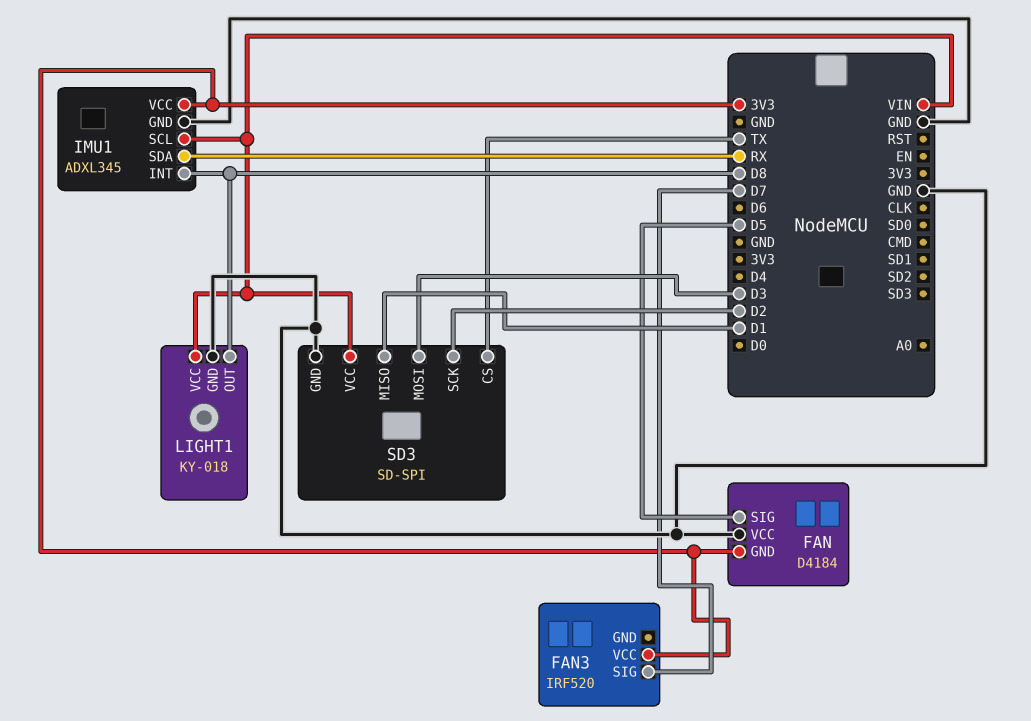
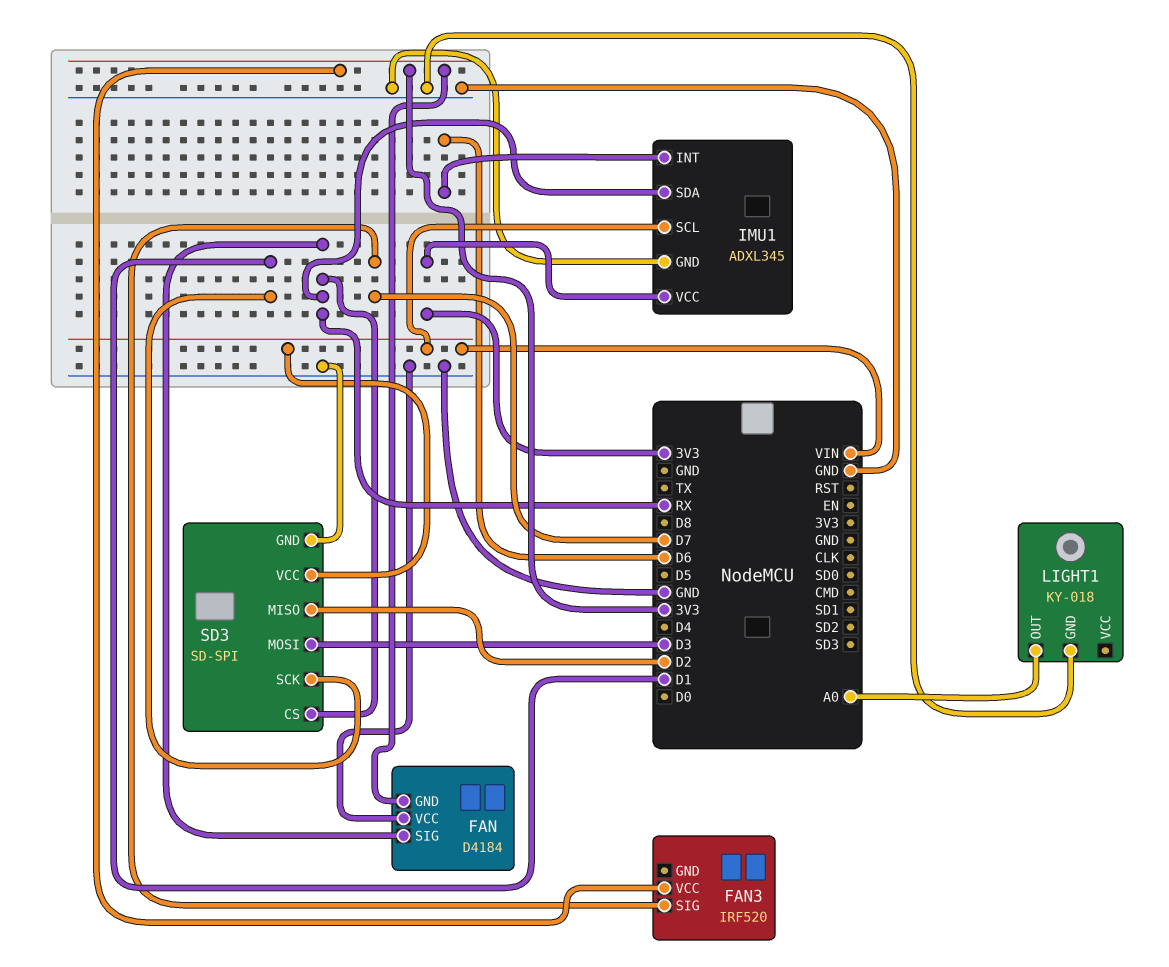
FAN pin SIG: D5 -> RX
IMU1 pin INT: D8 -> D6
LIGHT1 pin OUT: D8 -> A0
LIGHT1 pin VCC: VIN -> none
SD3 pin CS: TX -> RX
SD3 pin MISO: D1 -> D2
SD3 pin SCK: D2 -> D1

